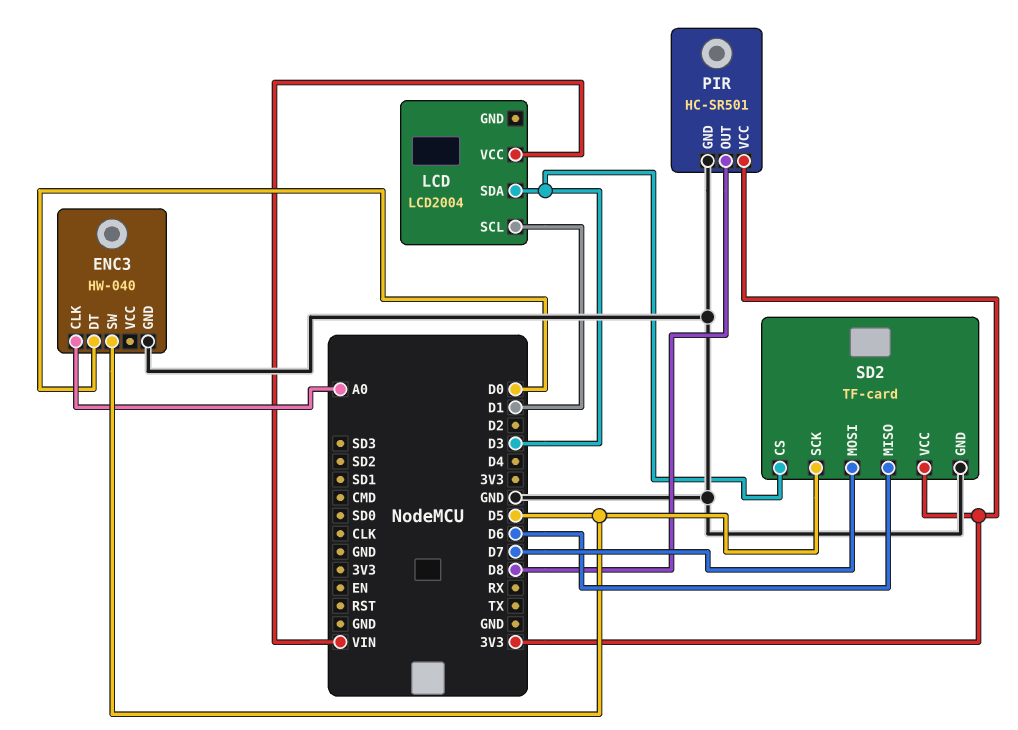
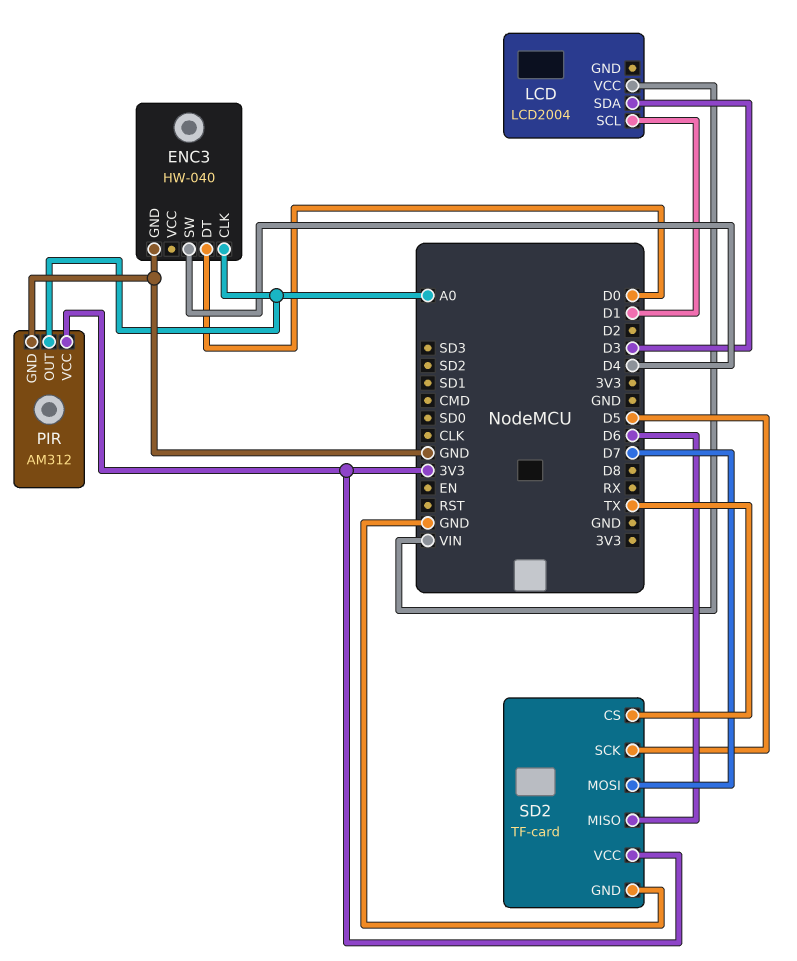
ENC3 pin SW: D5 -> D4
PIR: HC-SR501 -> AM312
PIR pin OUT: D8 -> A0
SD2 pin CS: D3 -> TX

